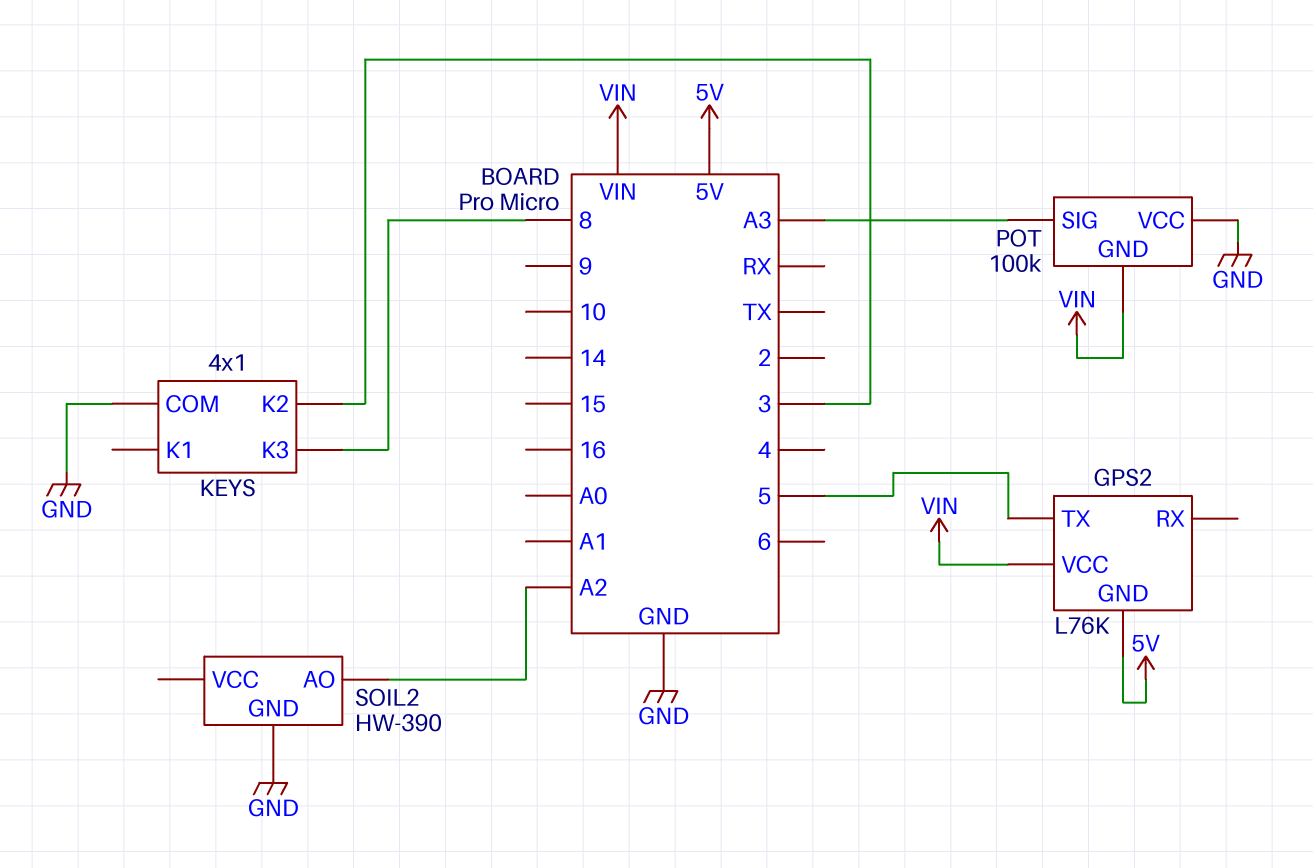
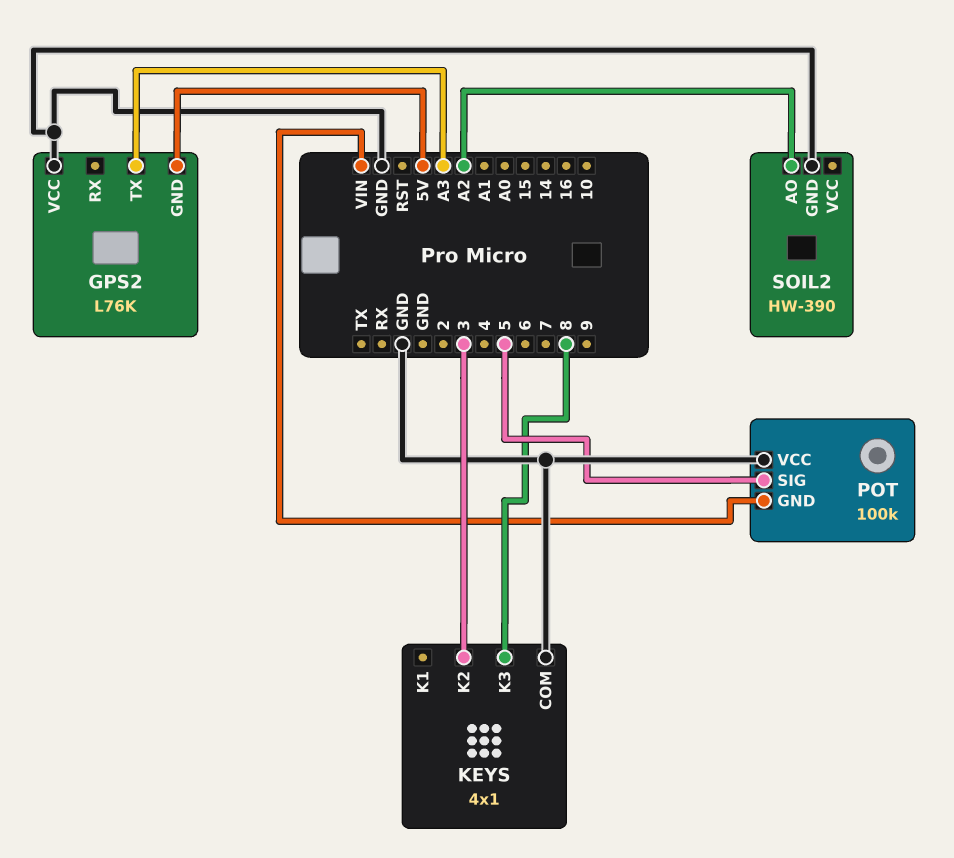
GPS2 pin TX: 5 -> A3
GPS2 pin VCC: VIN -> GND
POT pin SIG: A3 -> 5

